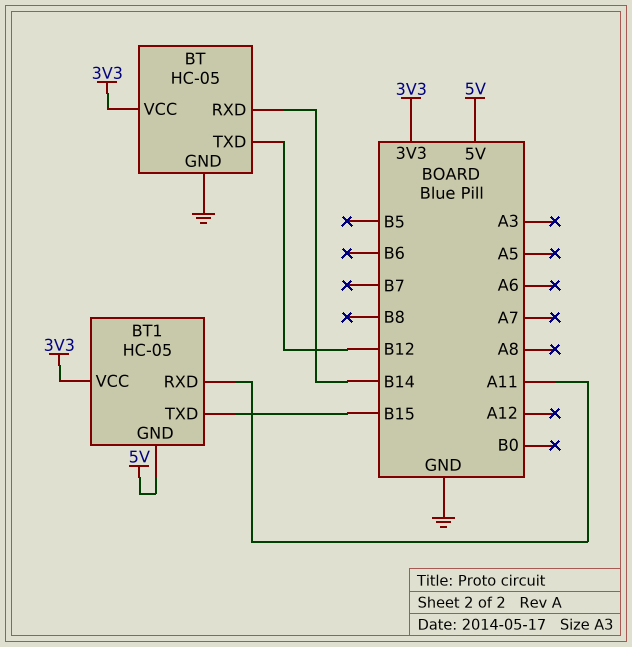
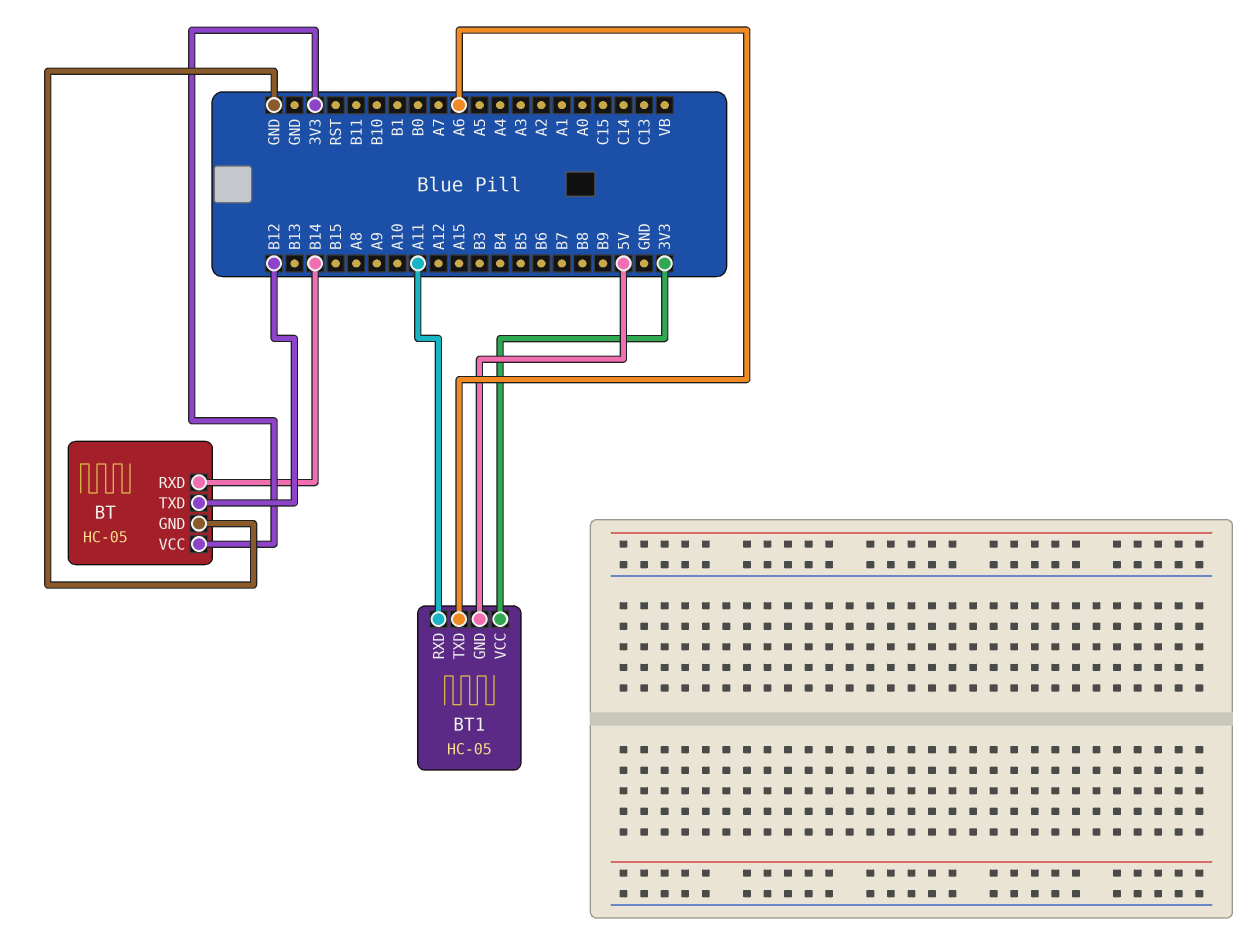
BT1 pin TXD: B15 -> A6

